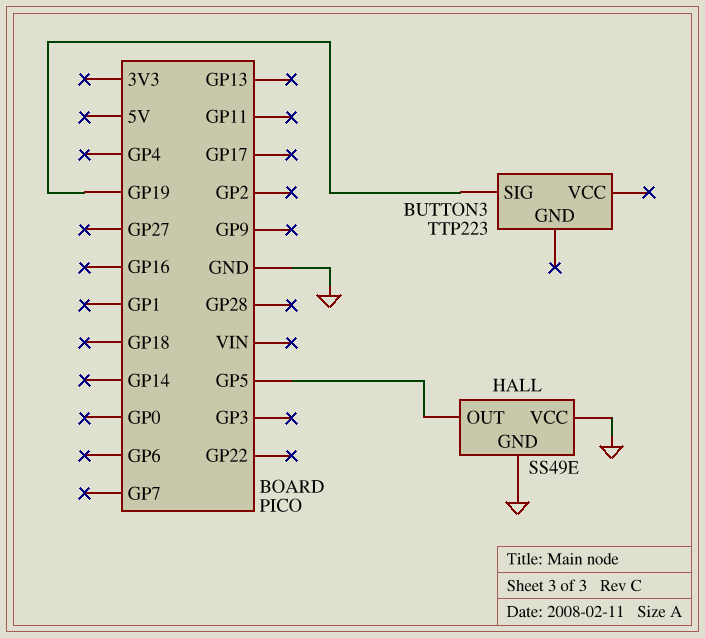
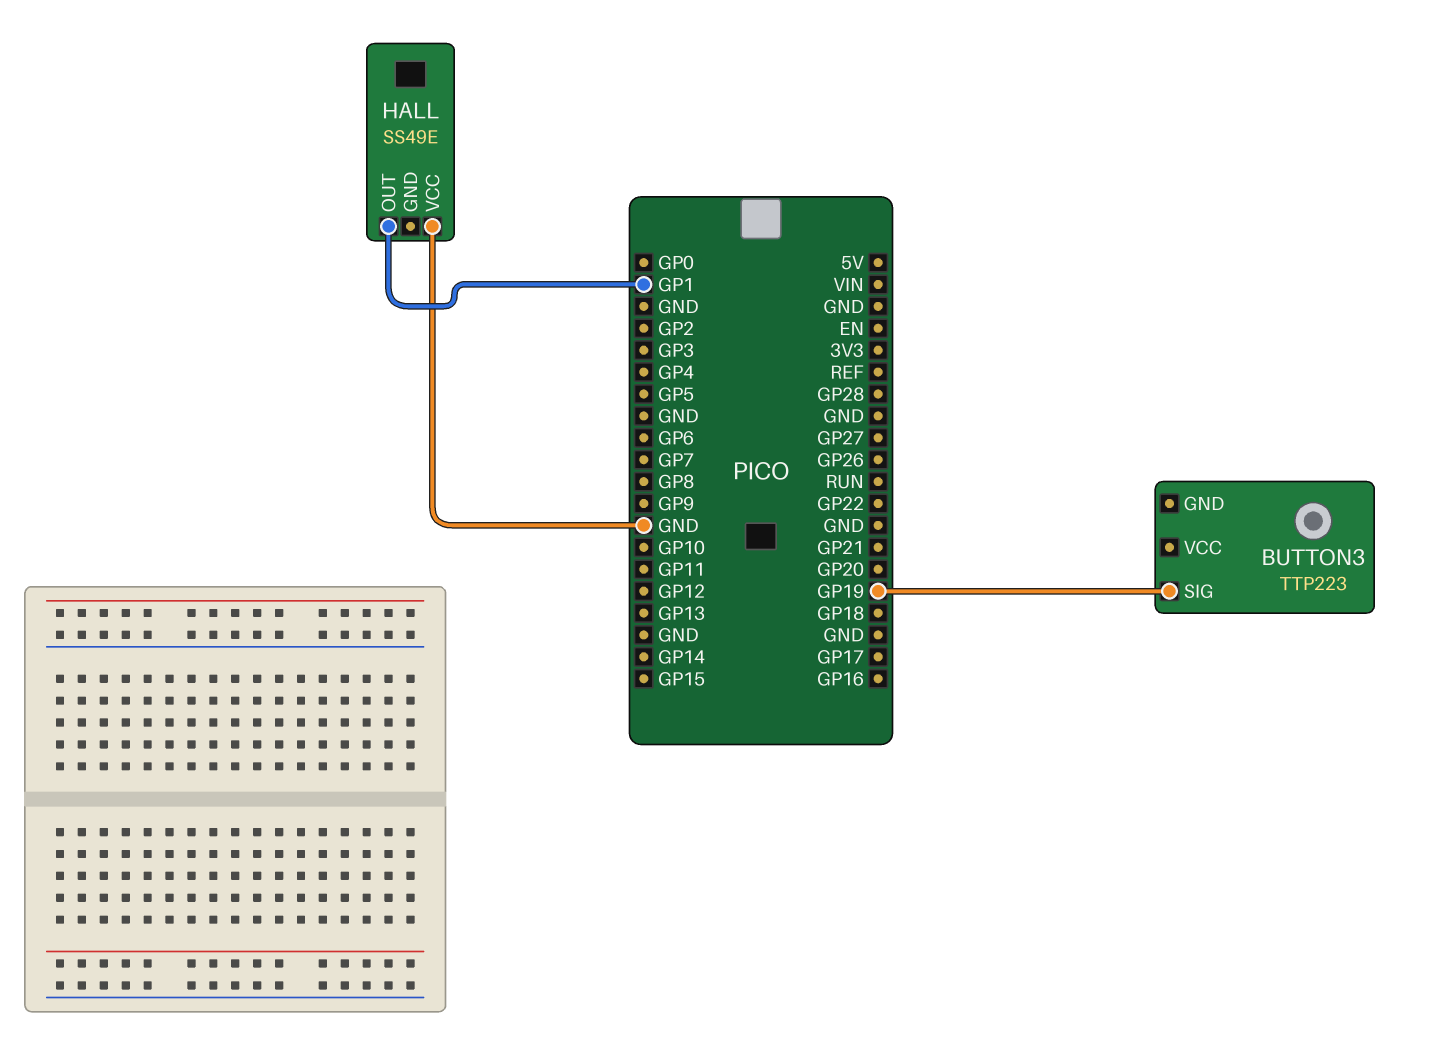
HALL pin GND: GND -> none
HALL pin OUT: GP5 -> GP1

